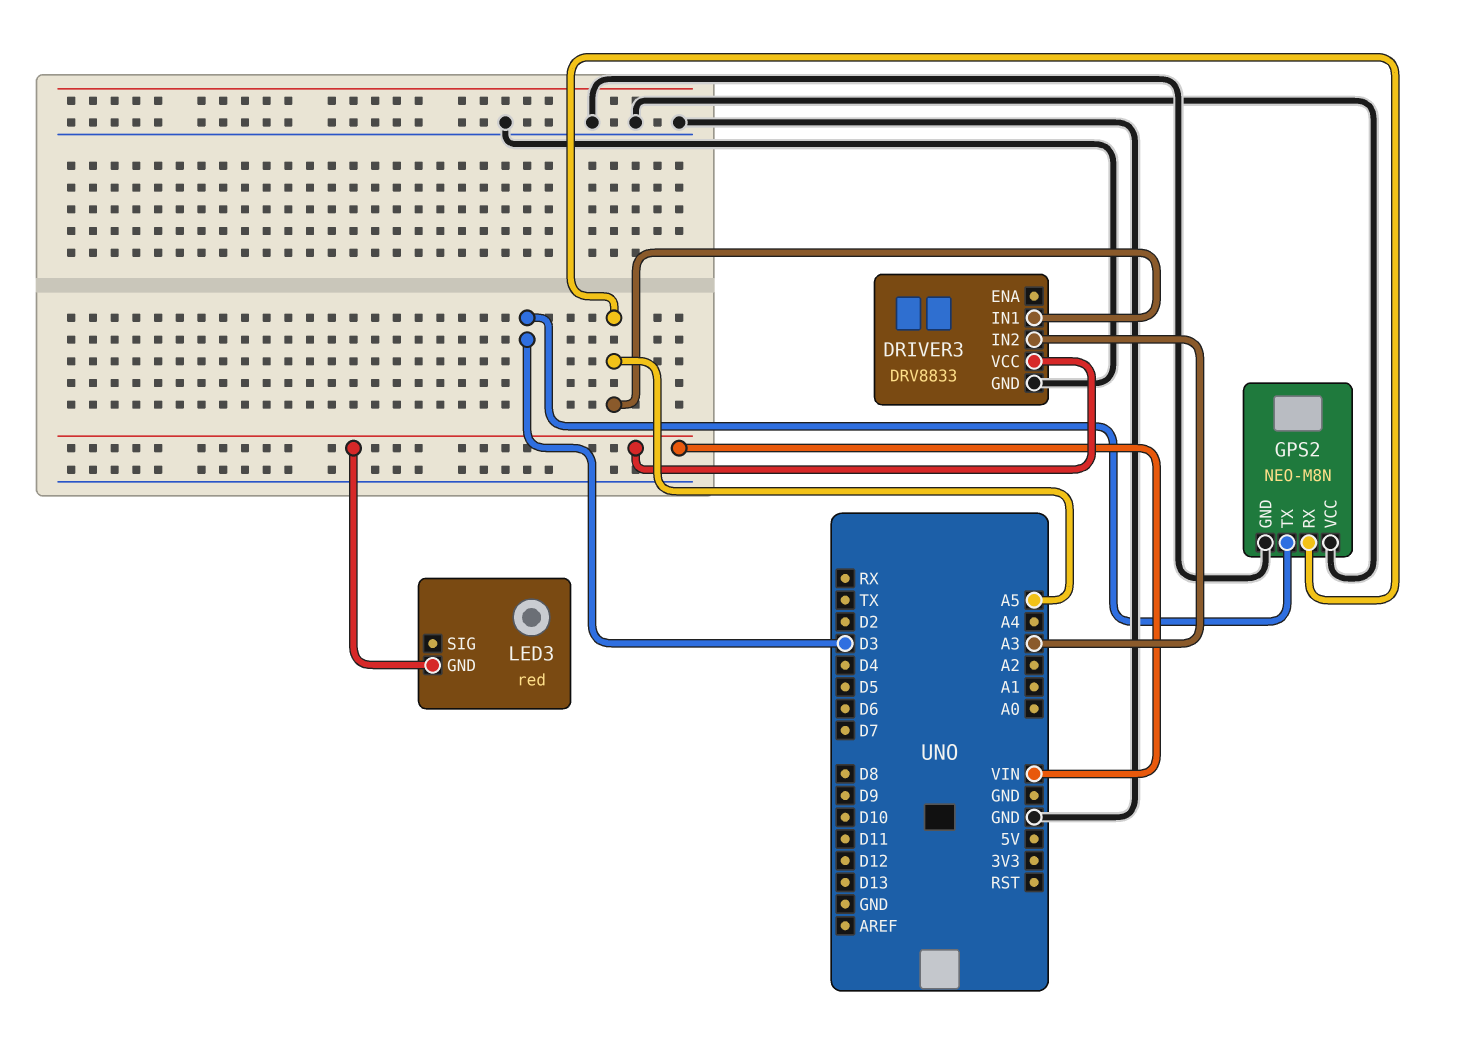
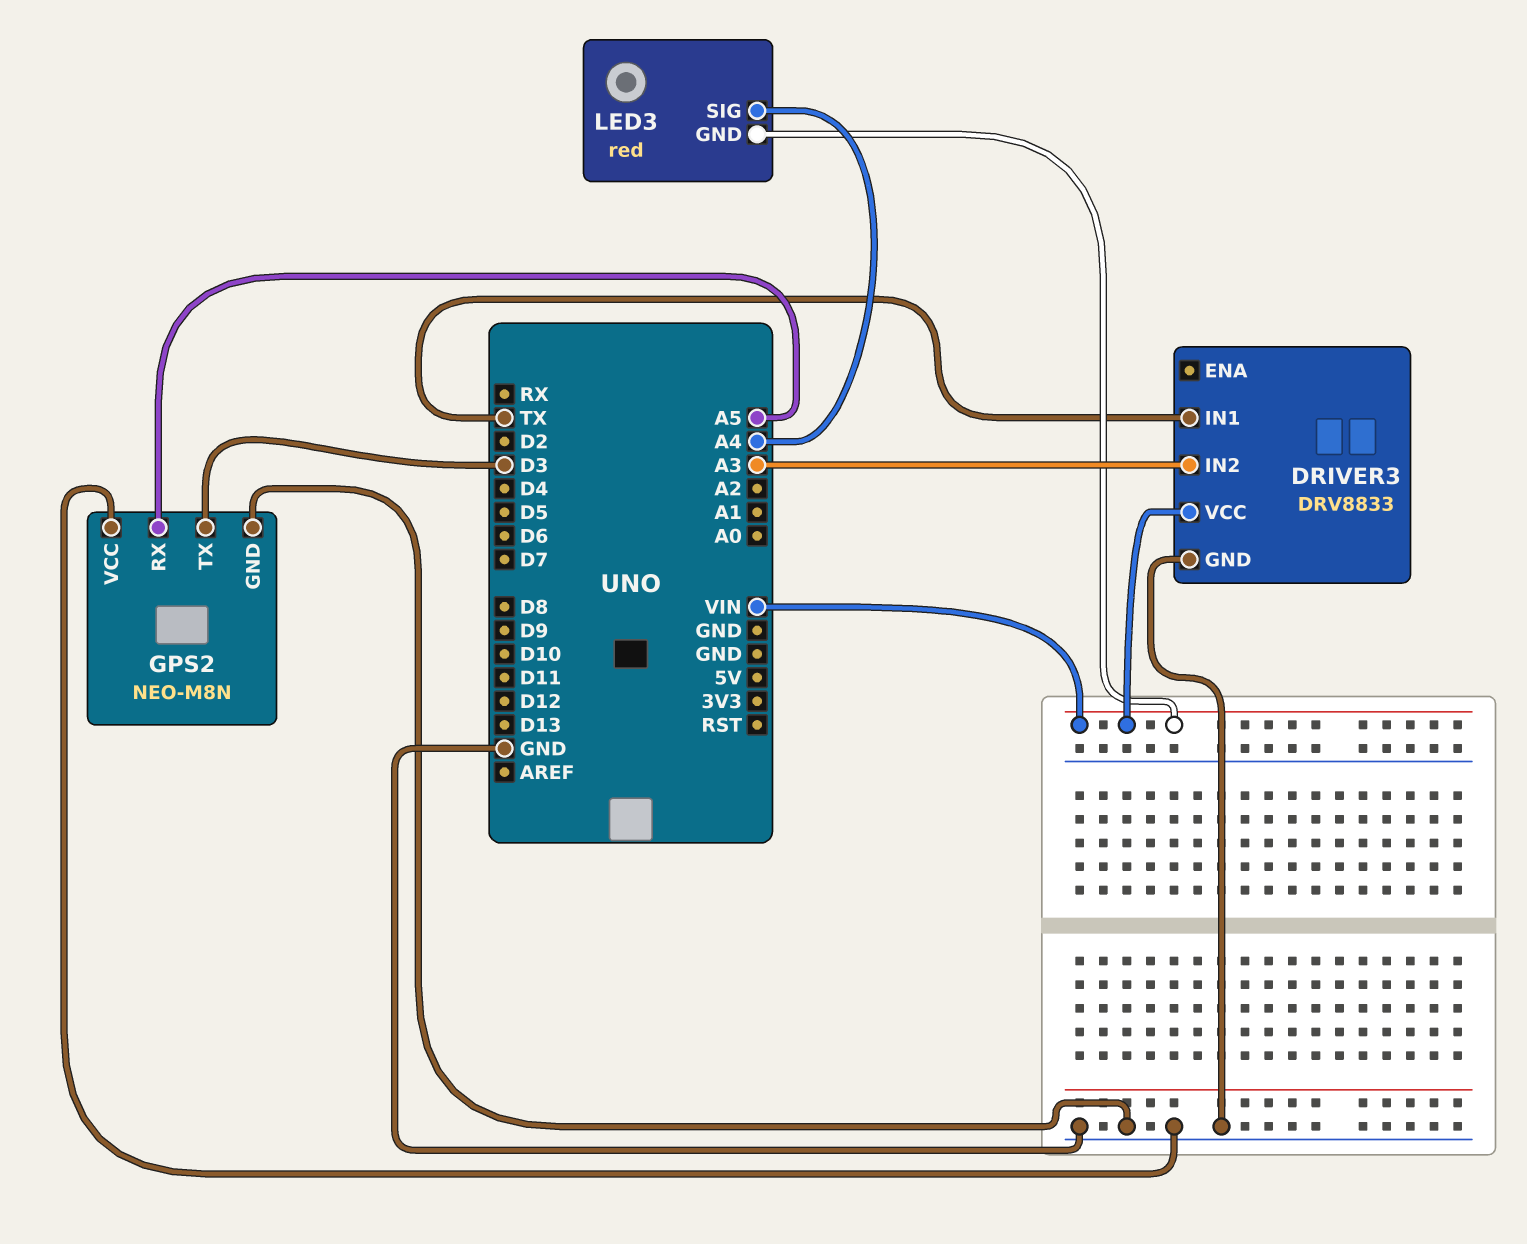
DRIVER3 pin IN1: A5 -> TX
LED3 pin SIG: none -> A4

